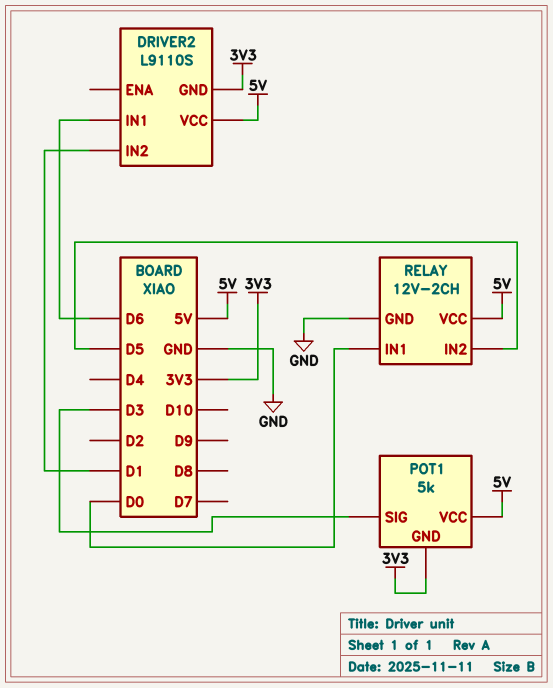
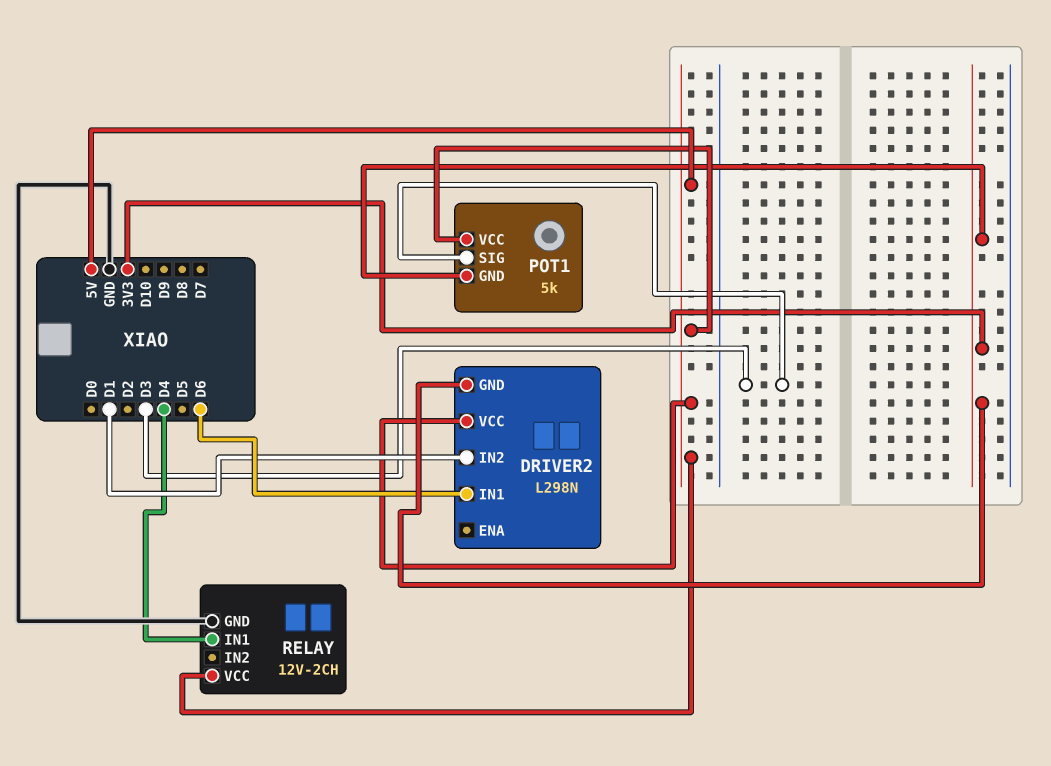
DRIVER2: L9110S -> L298N
RELAY pin IN1: D0 -> D4
RELAY pin IN2: D5 -> none

